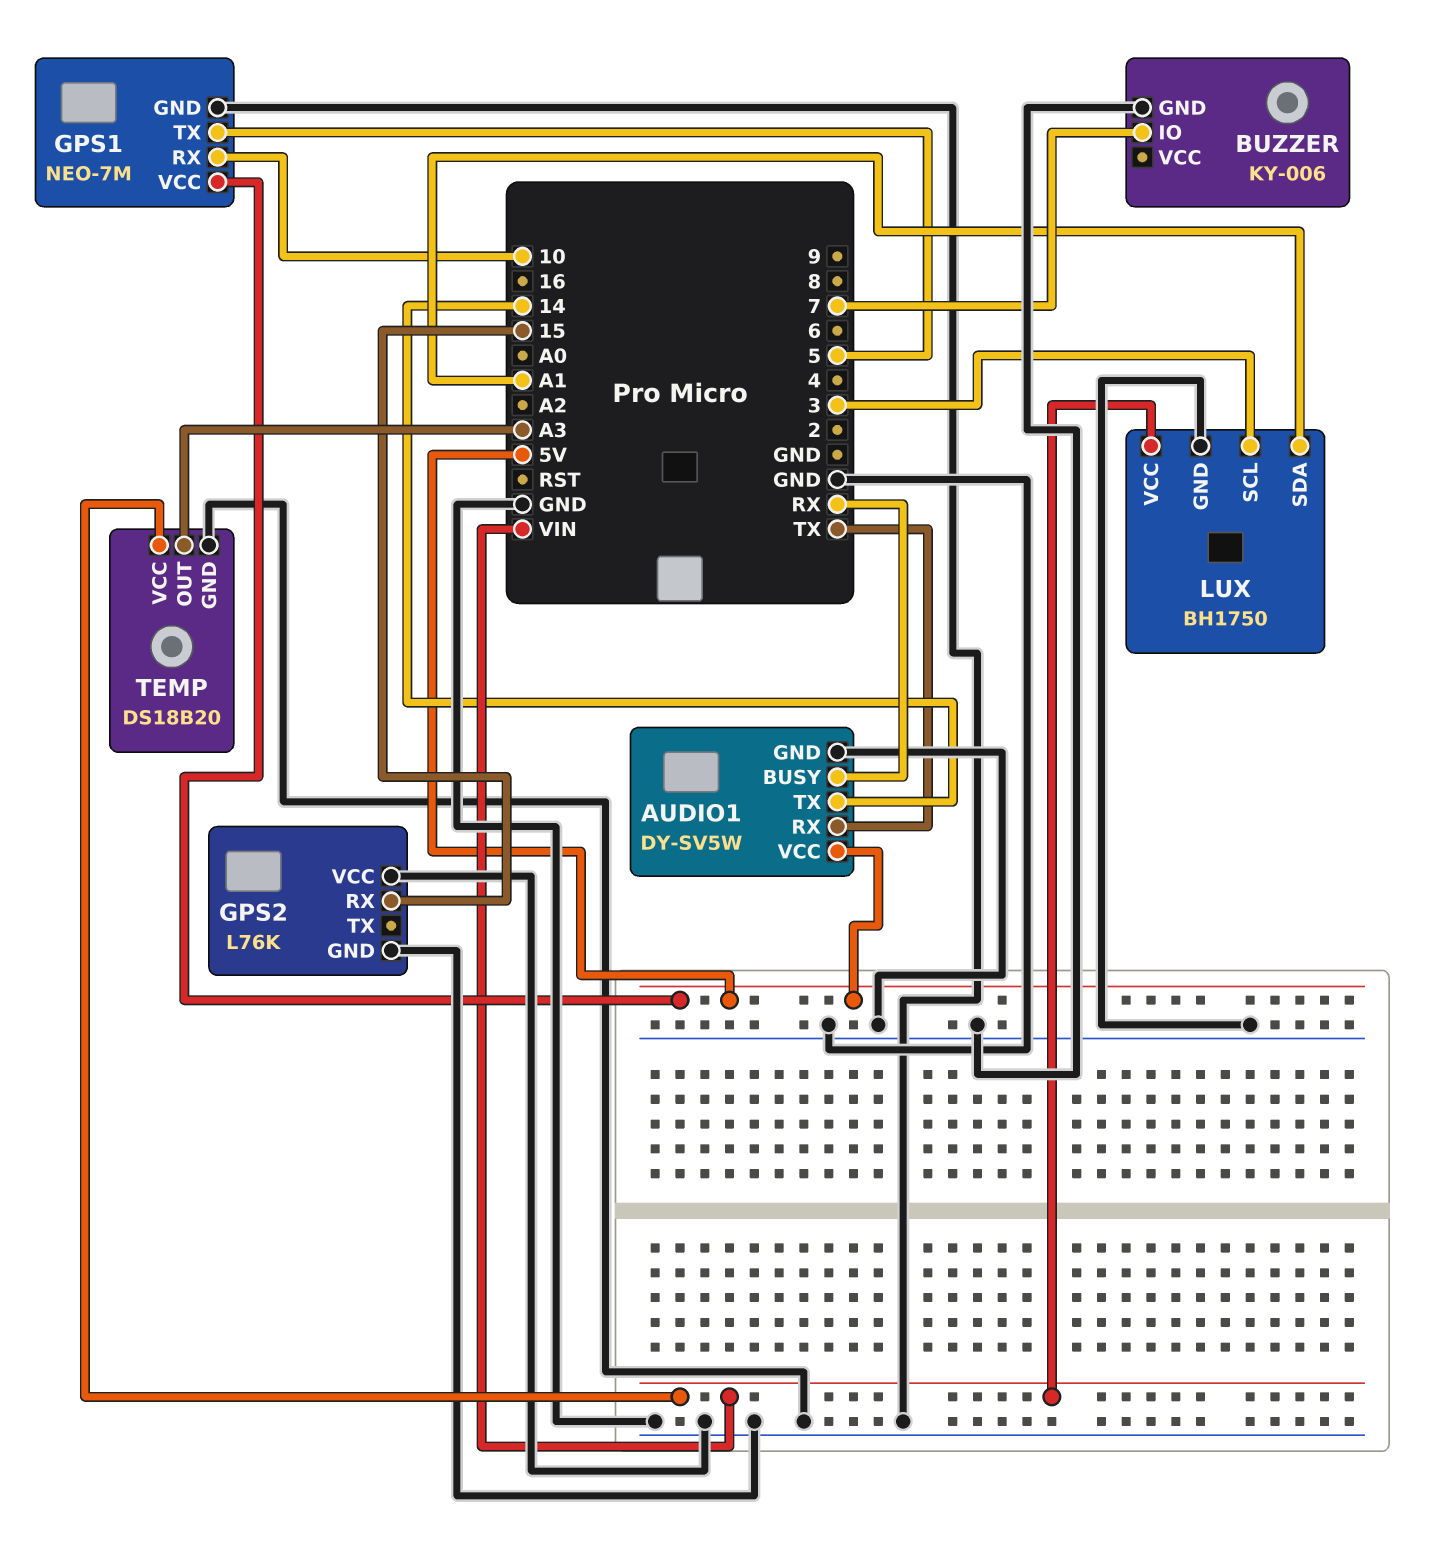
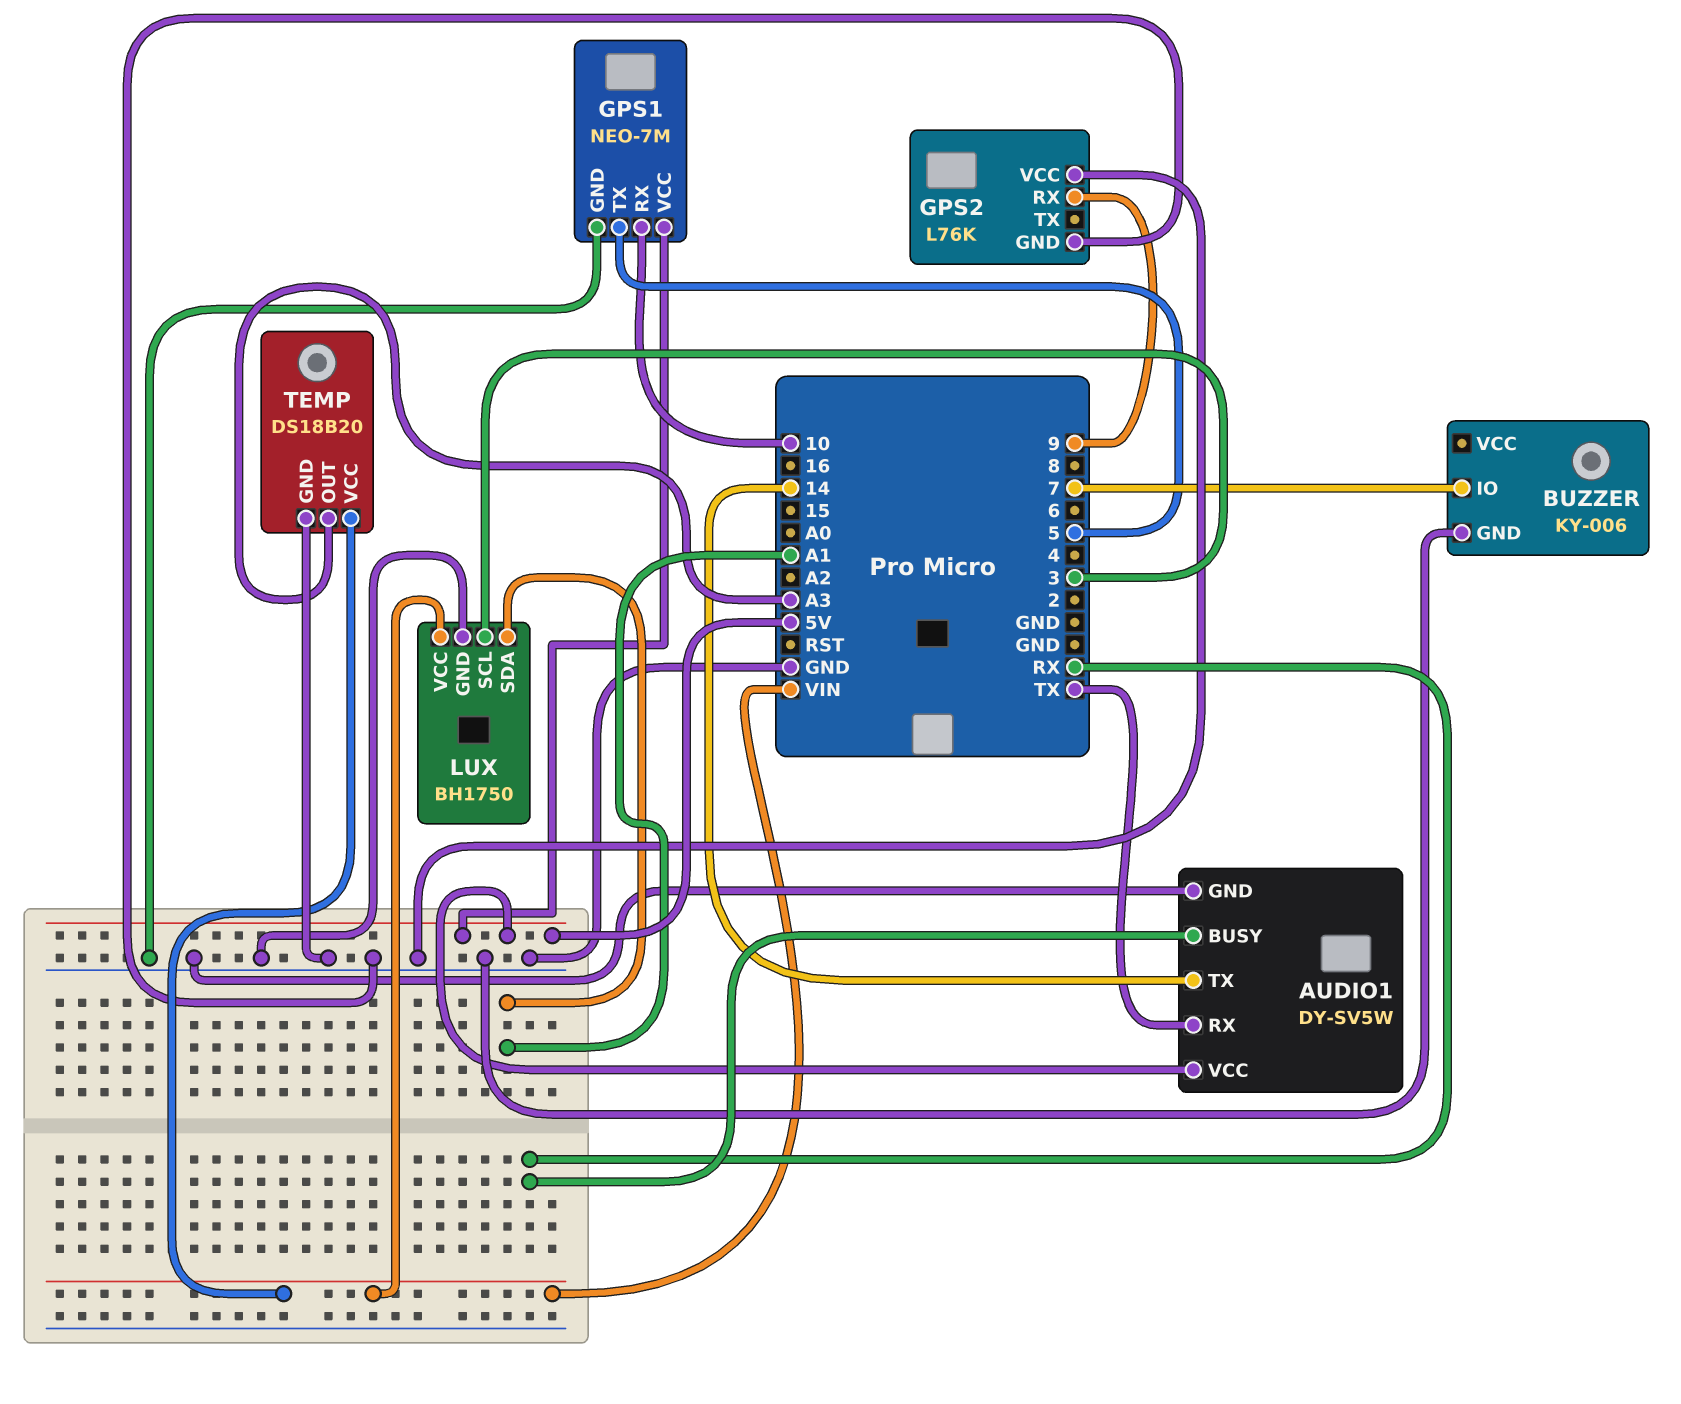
GPS2 pin RX: 15 -> 9

